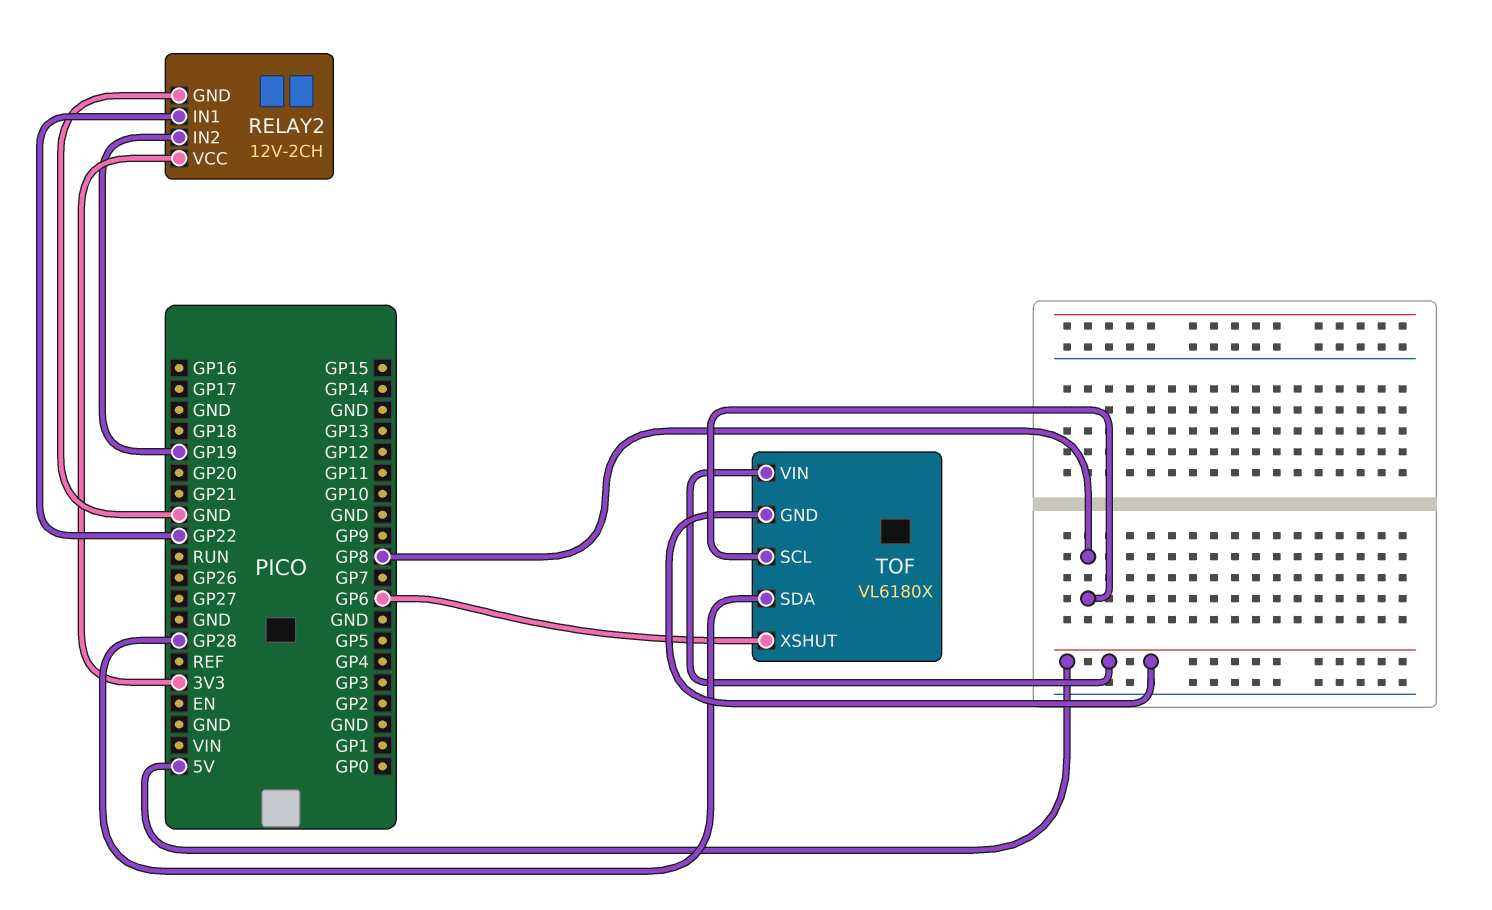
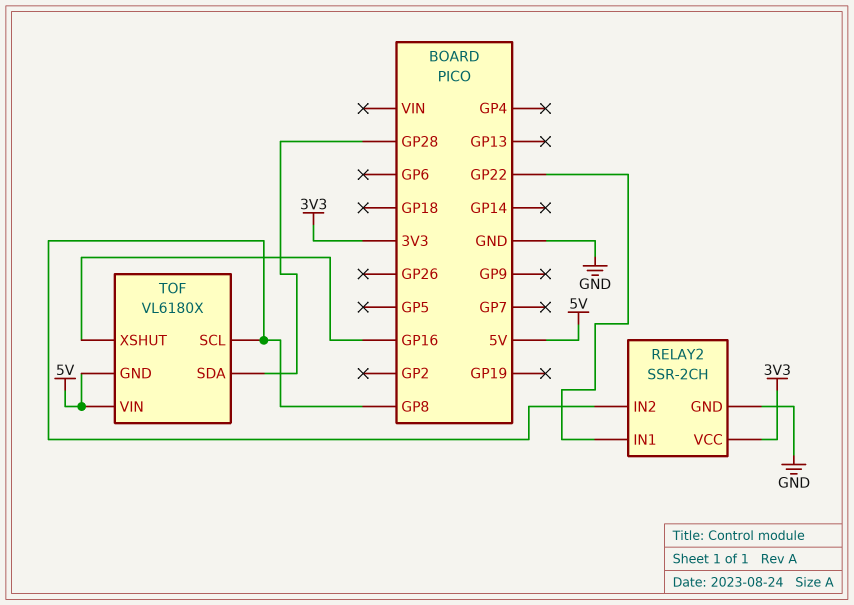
RELAY2: 12V-2CH -> SSR-2CH
RELAY2 pin IN2: GP19 -> GP8
TOF pin XSHUT: GP6 -> GP16

